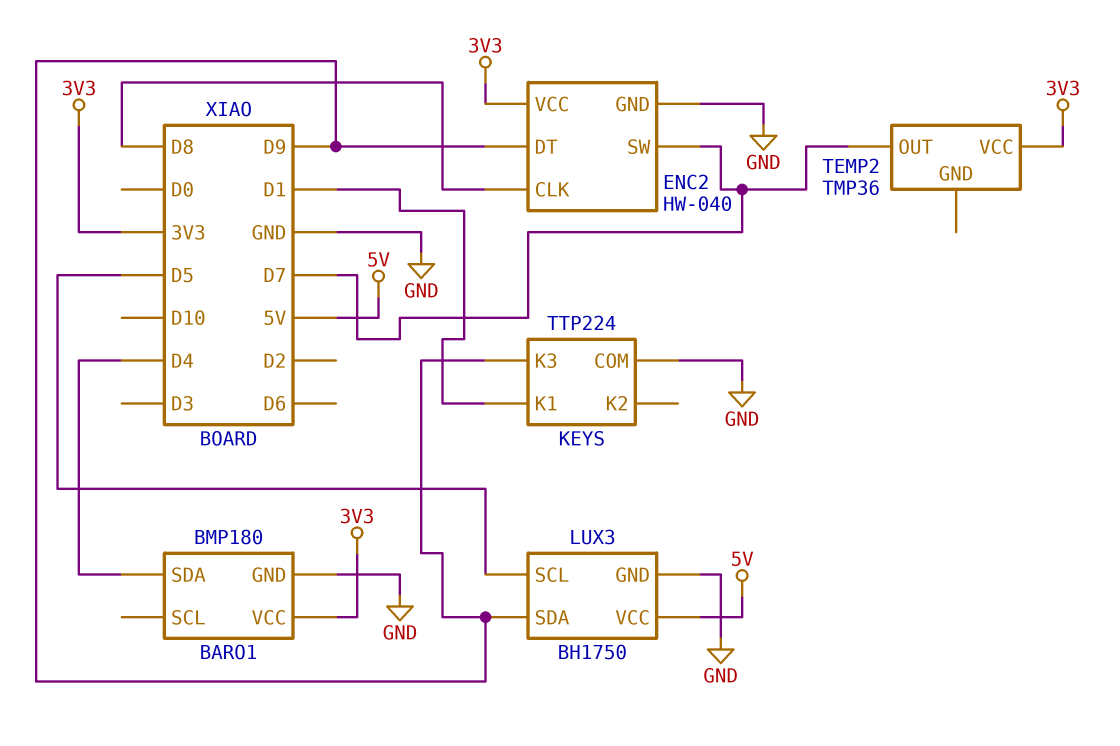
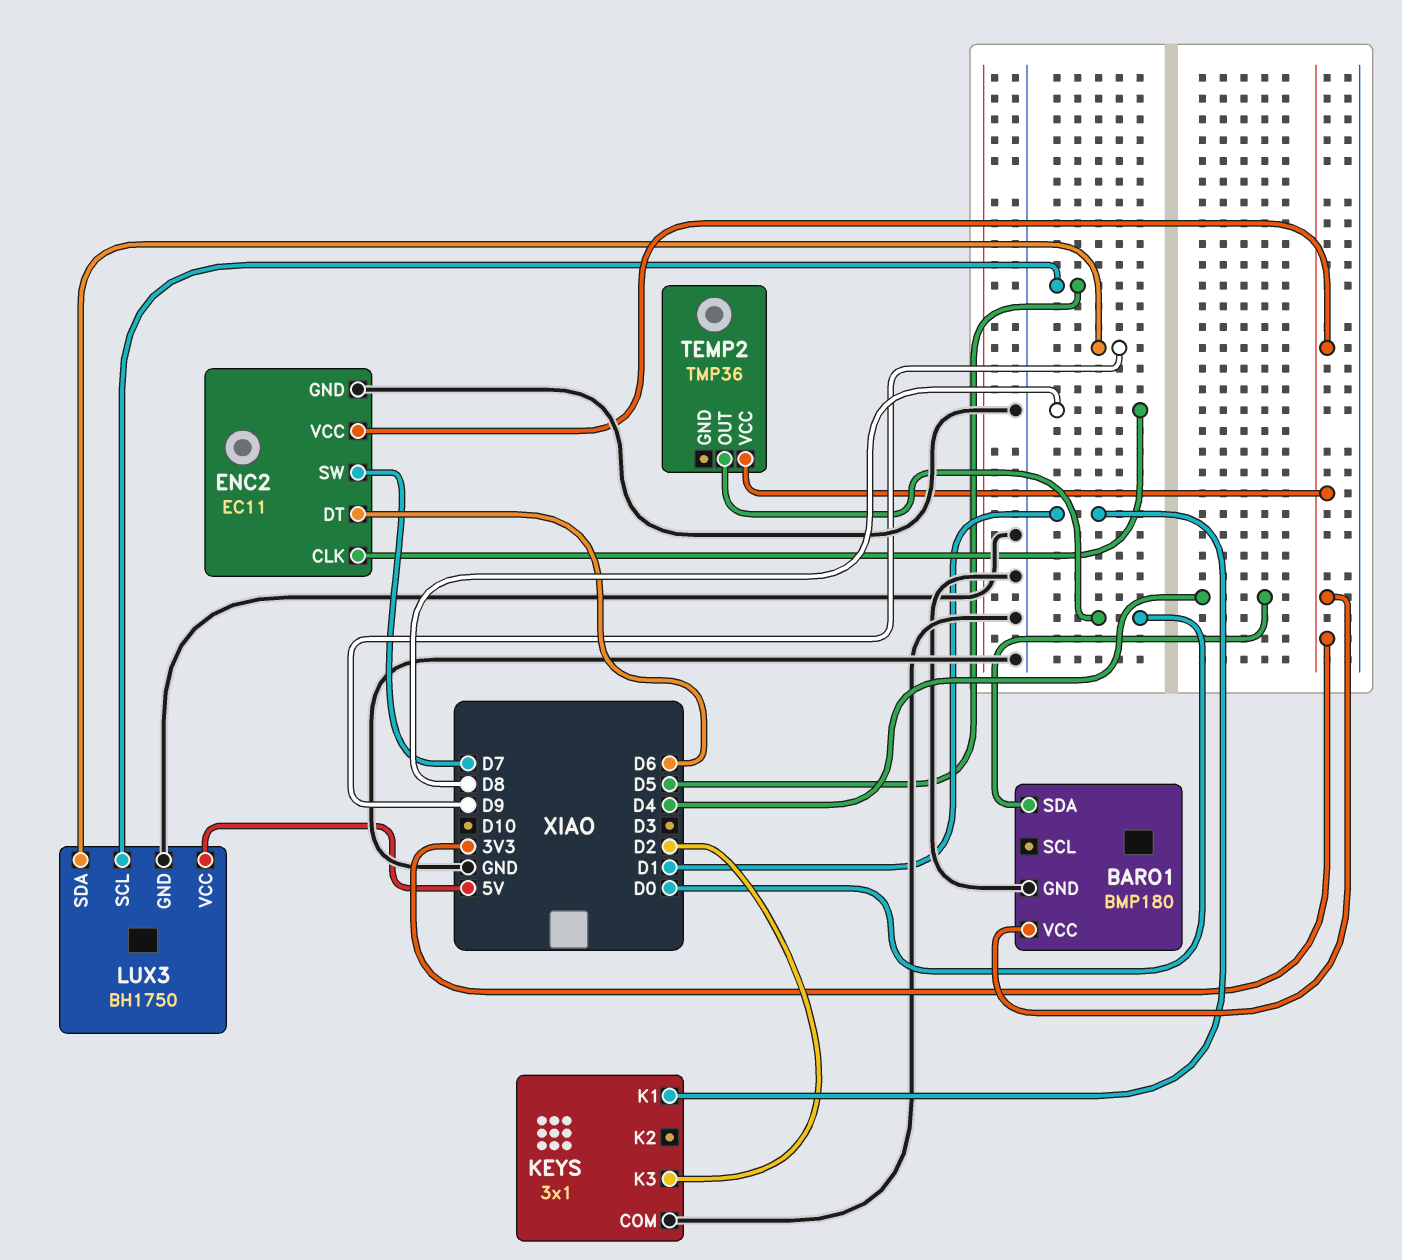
ENC2: HW-040 -> EC11
ENC2 pin DT: D9 -> D6
KEYS: TTP224 -> 3x1
KEYS pin K3: D9 -> D2
TEMP2 pin OUT: D7 -> D0

